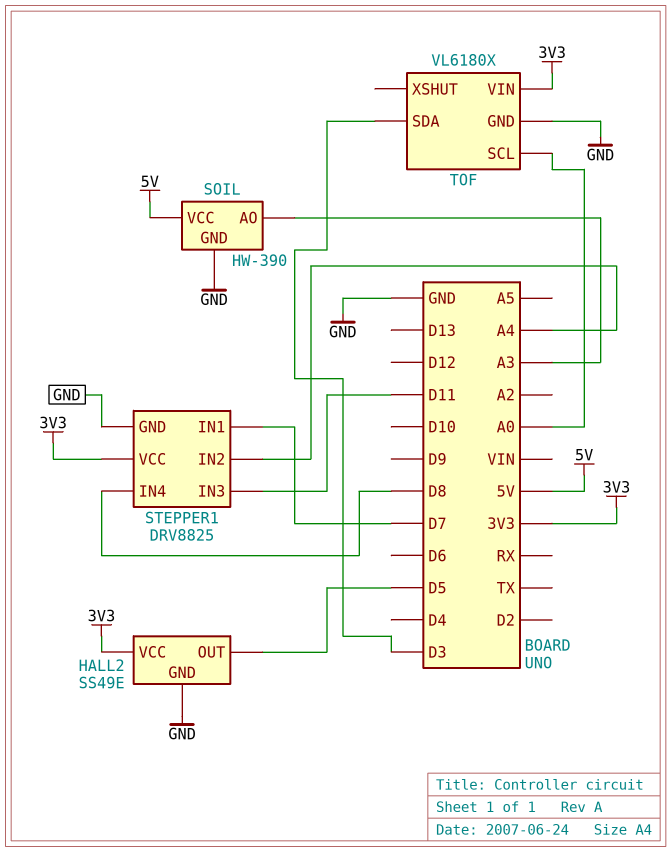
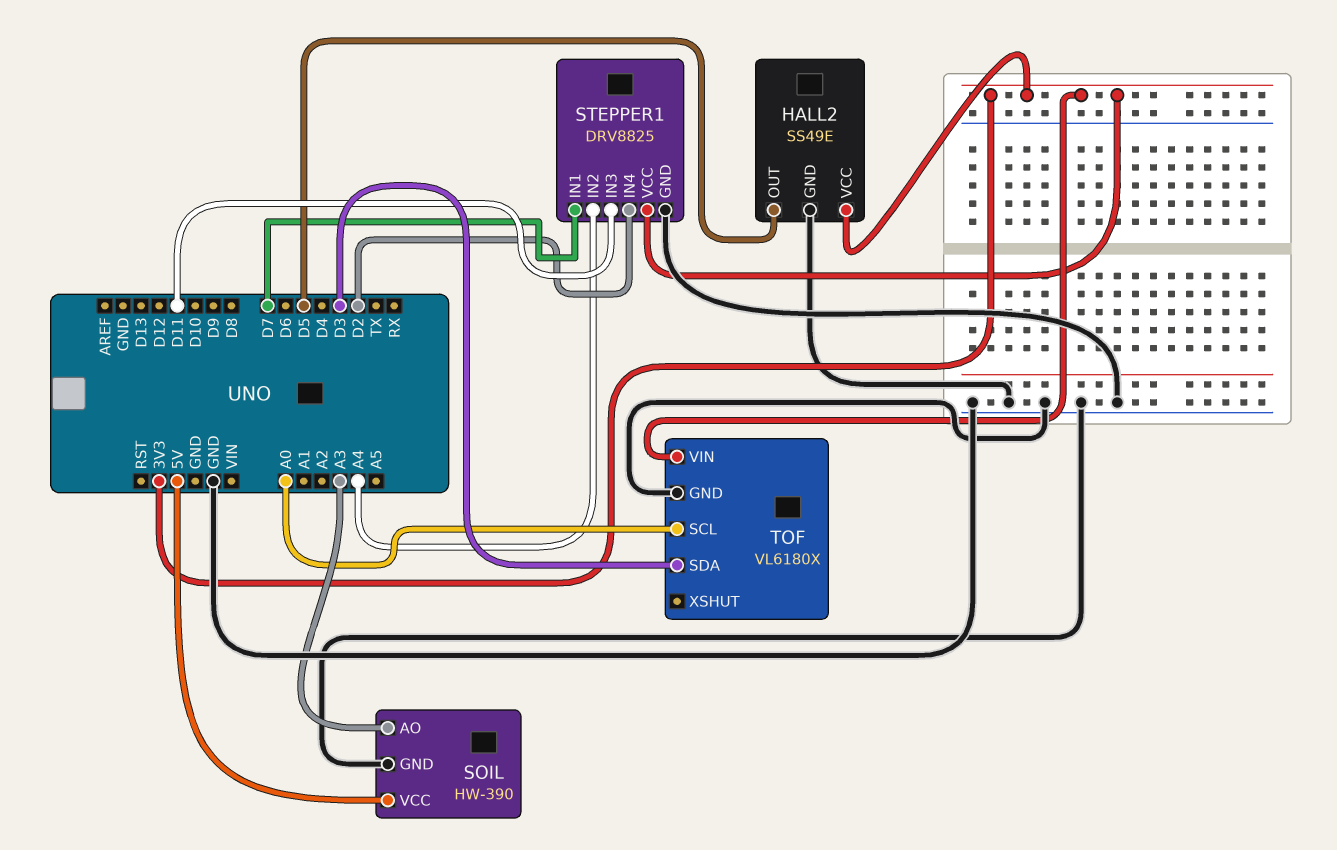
STEPPER1 pin IN4: D8 -> D2

